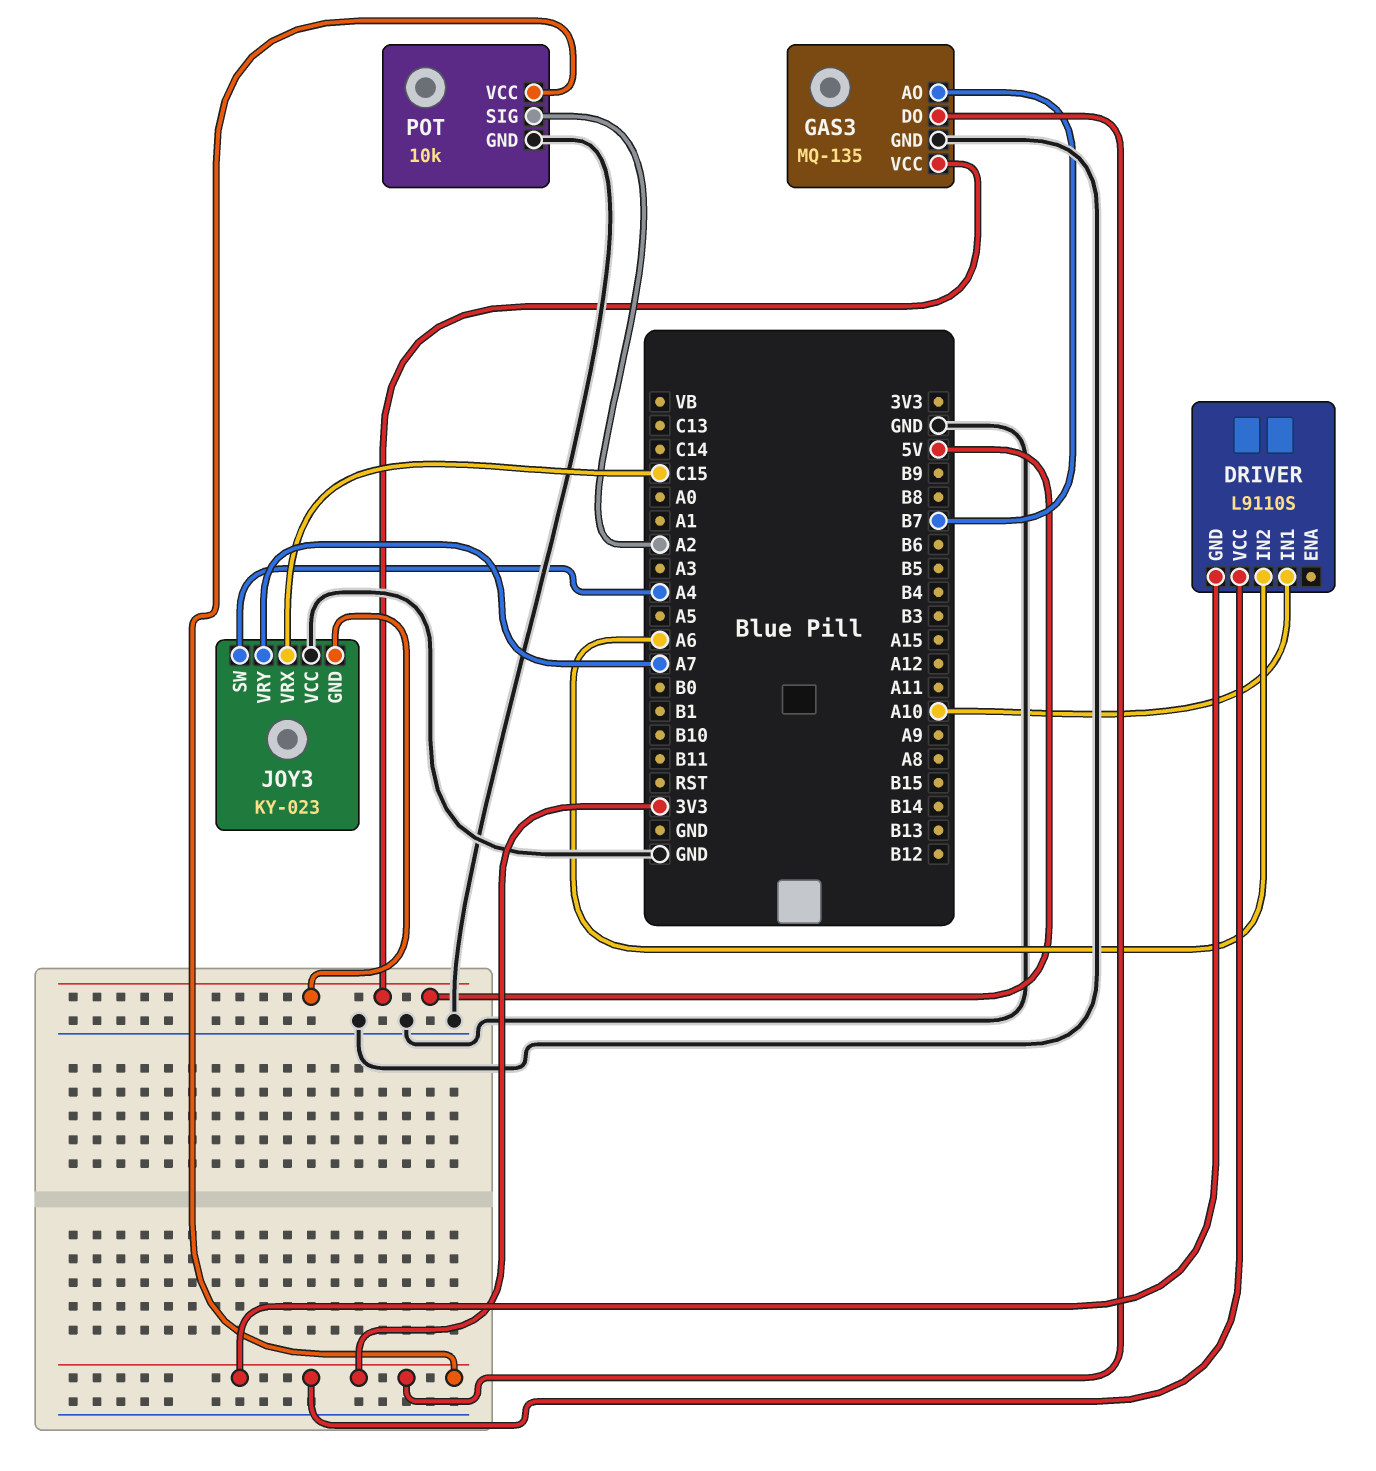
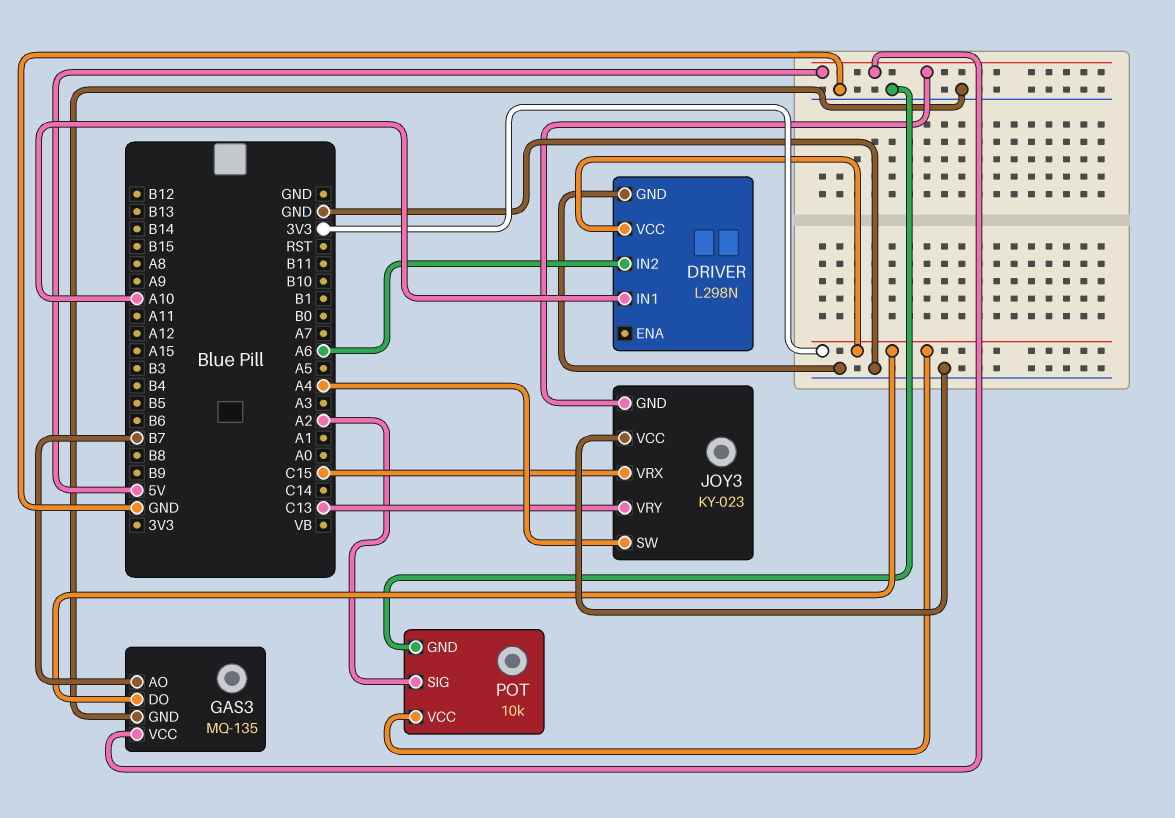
DRIVER: L9110S -> L298N
DRIVER pin GND: 3V3 -> GND
JOY3 pin VRY: A7 -> C13

